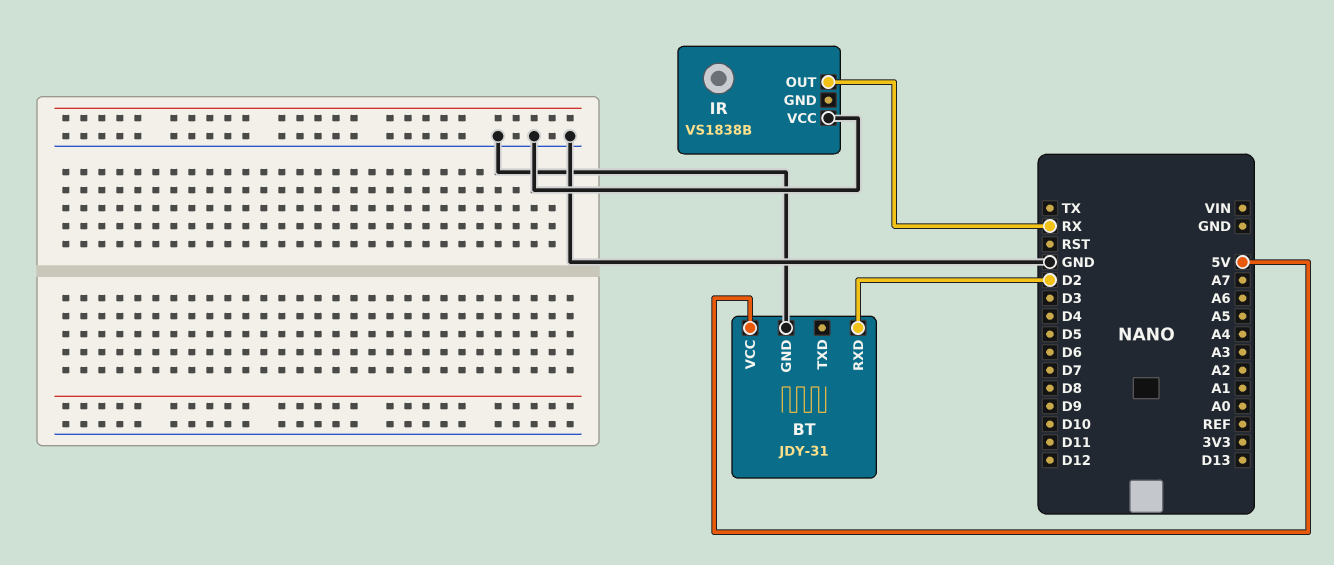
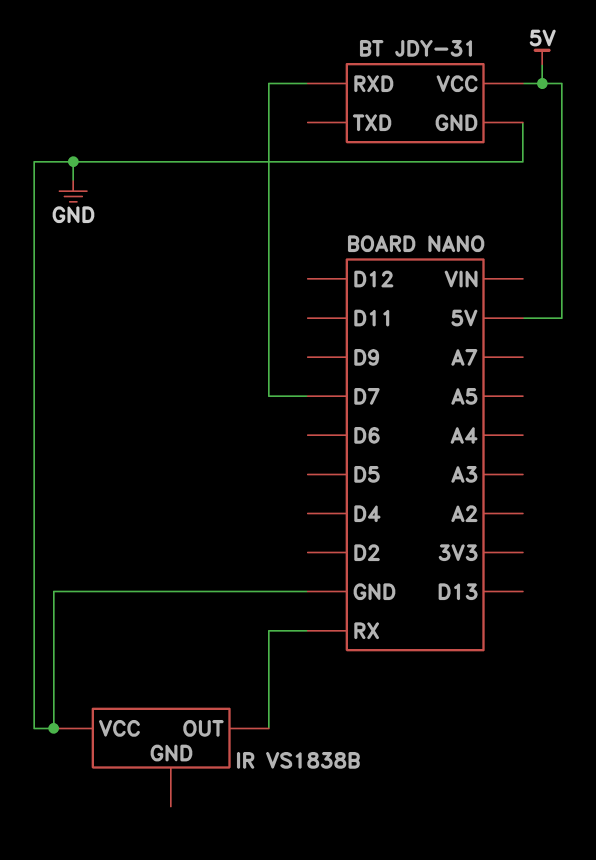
BT pin RXD: D2 -> D7

